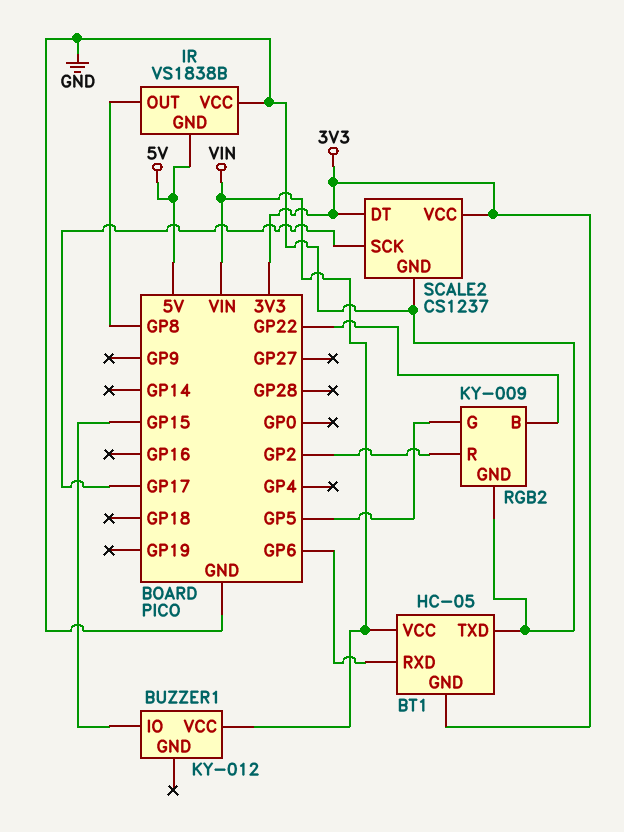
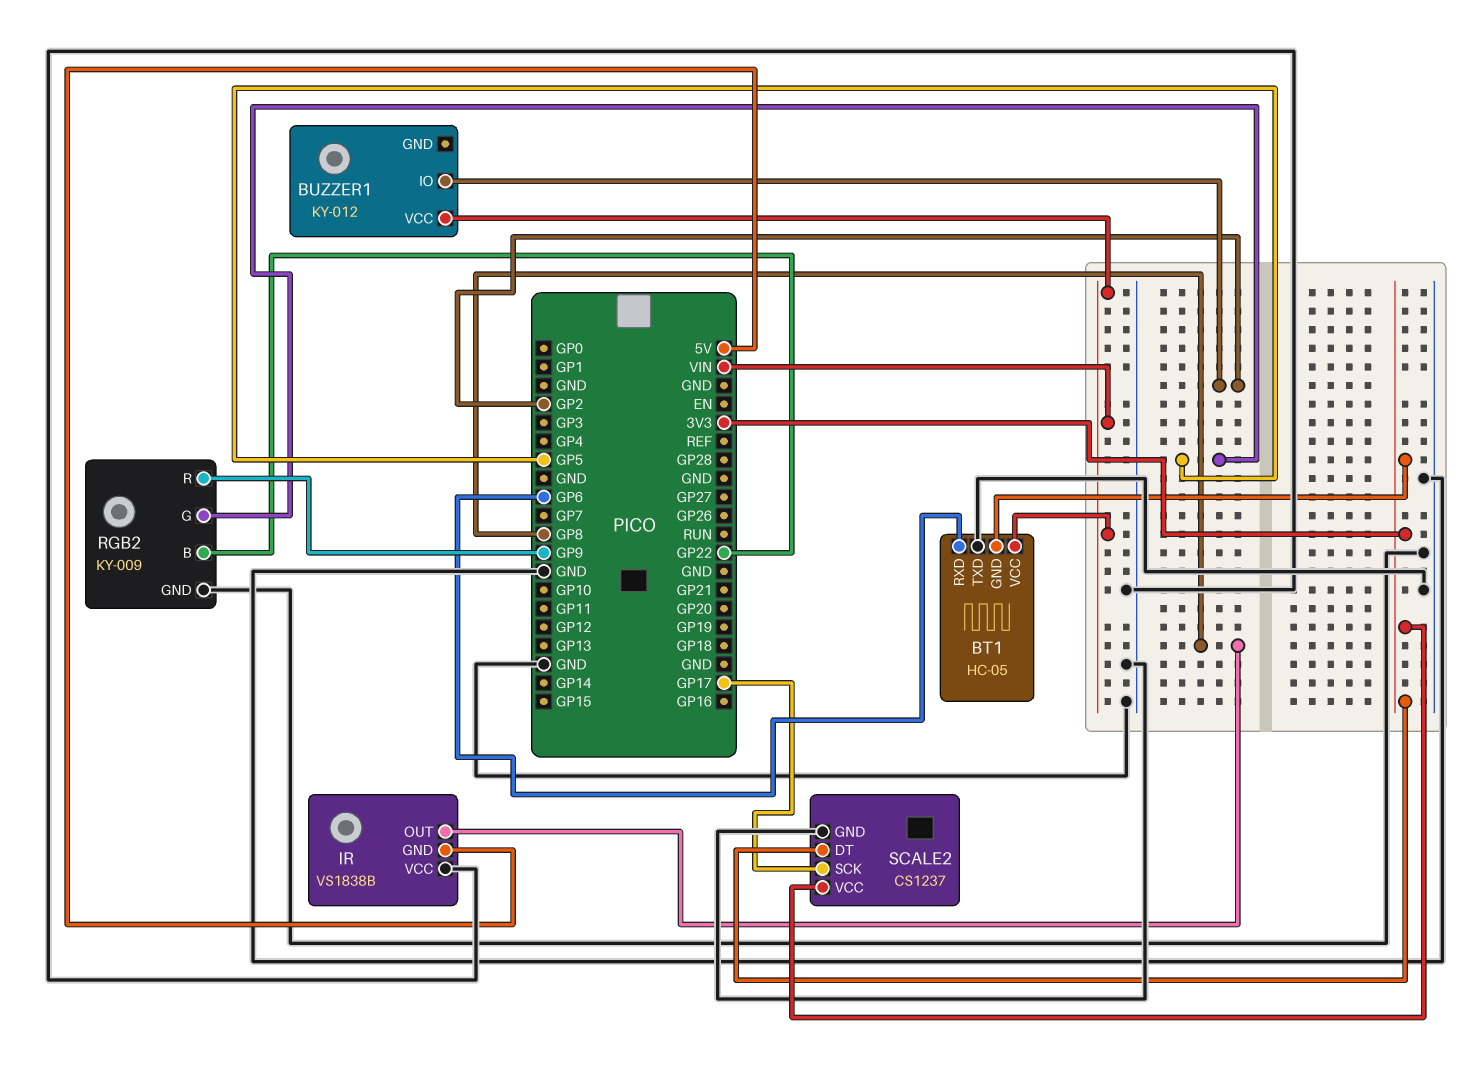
BUZZER1 pin IO: GP15 -> GP2
RGB2 pin R: GP2 -> GP9

